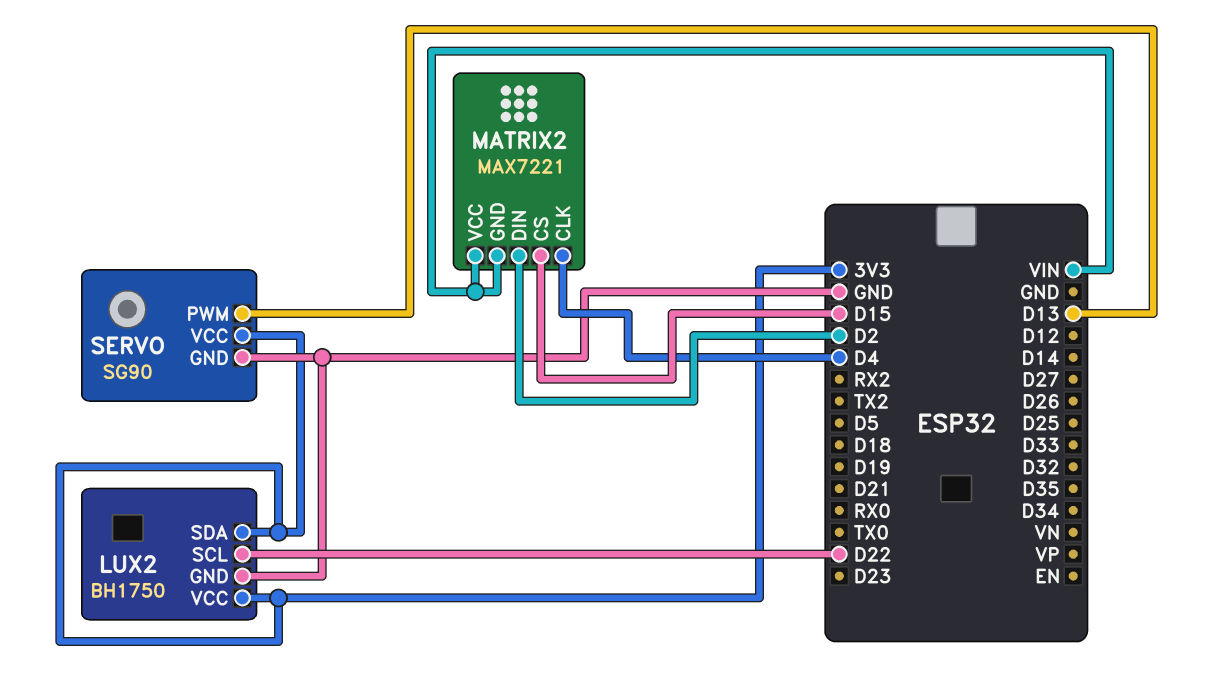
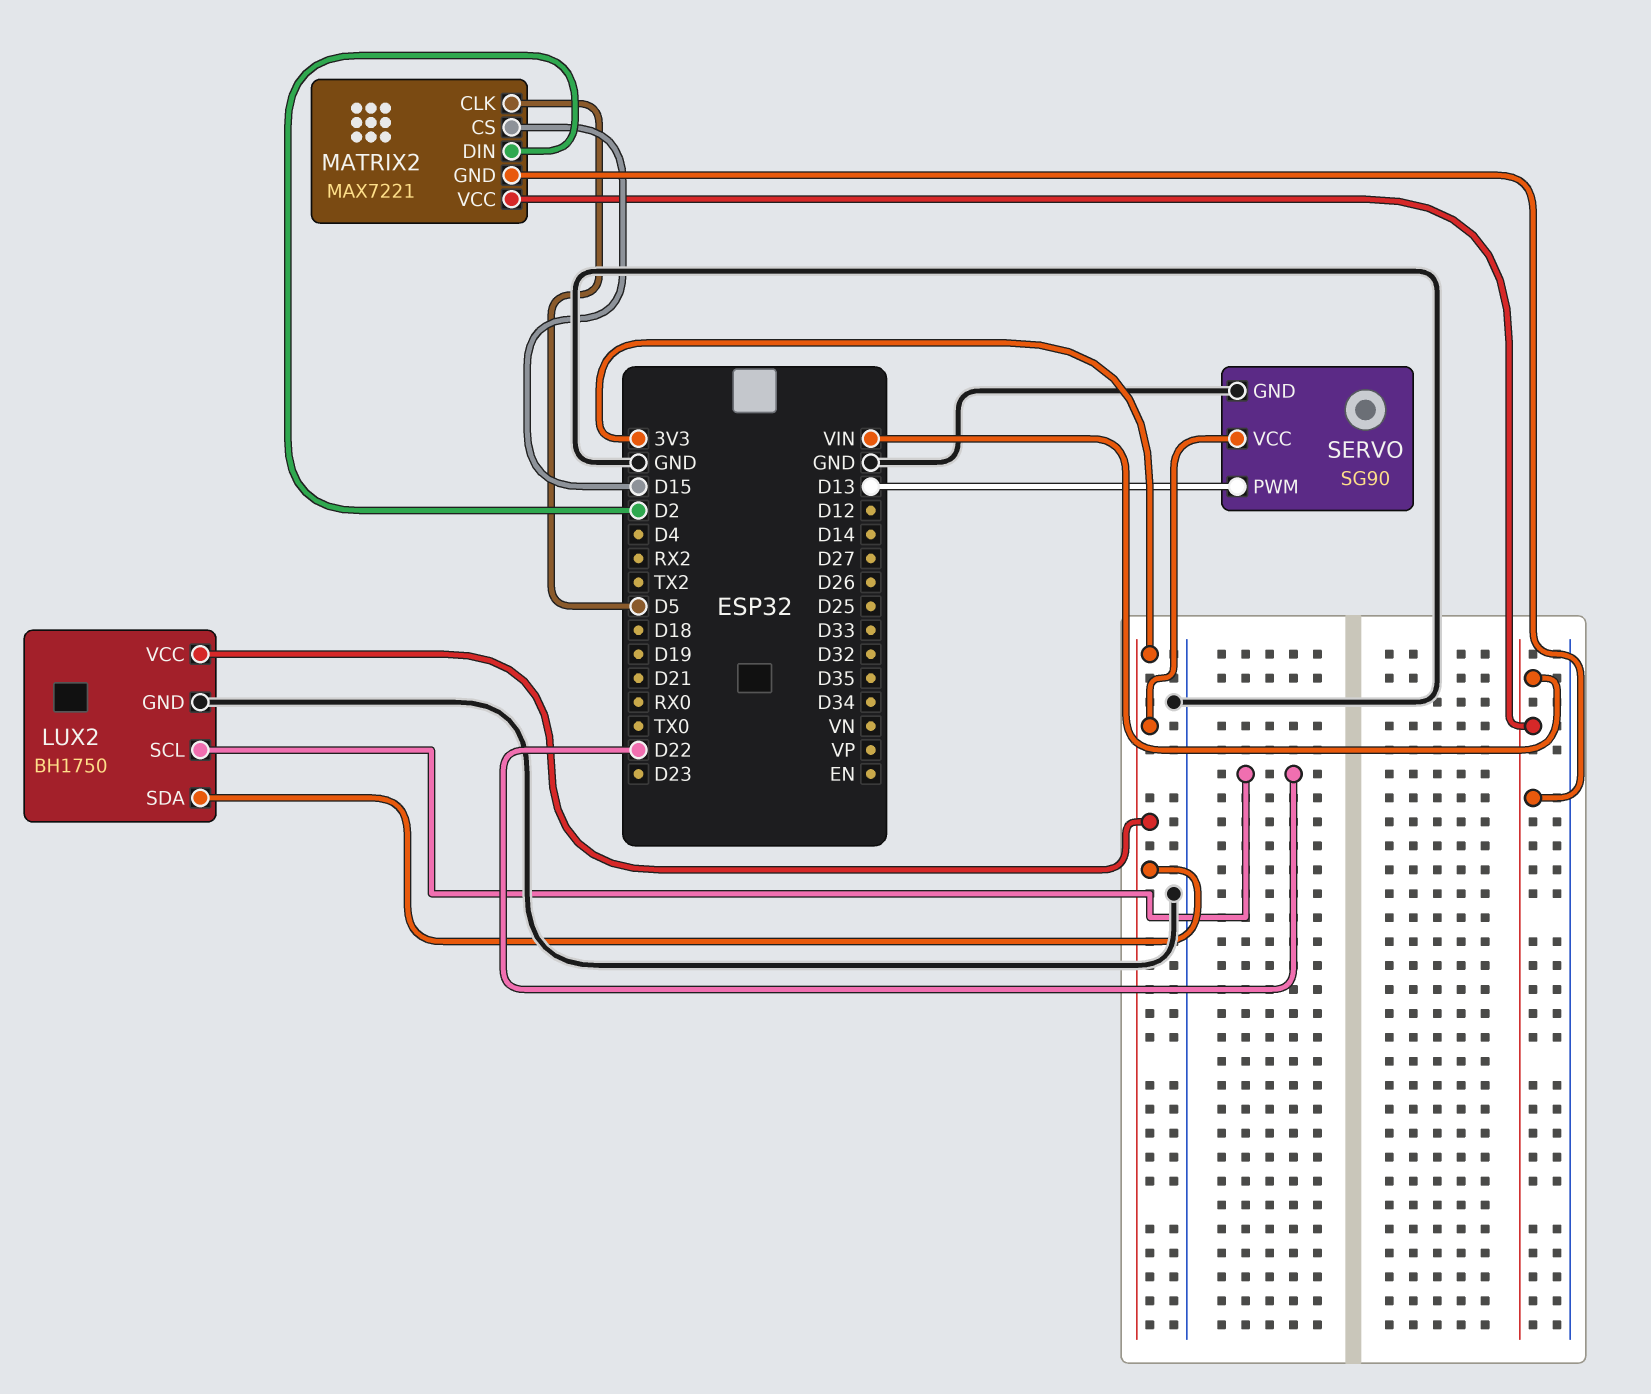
MATRIX2 pin CLK: D4 -> D5

